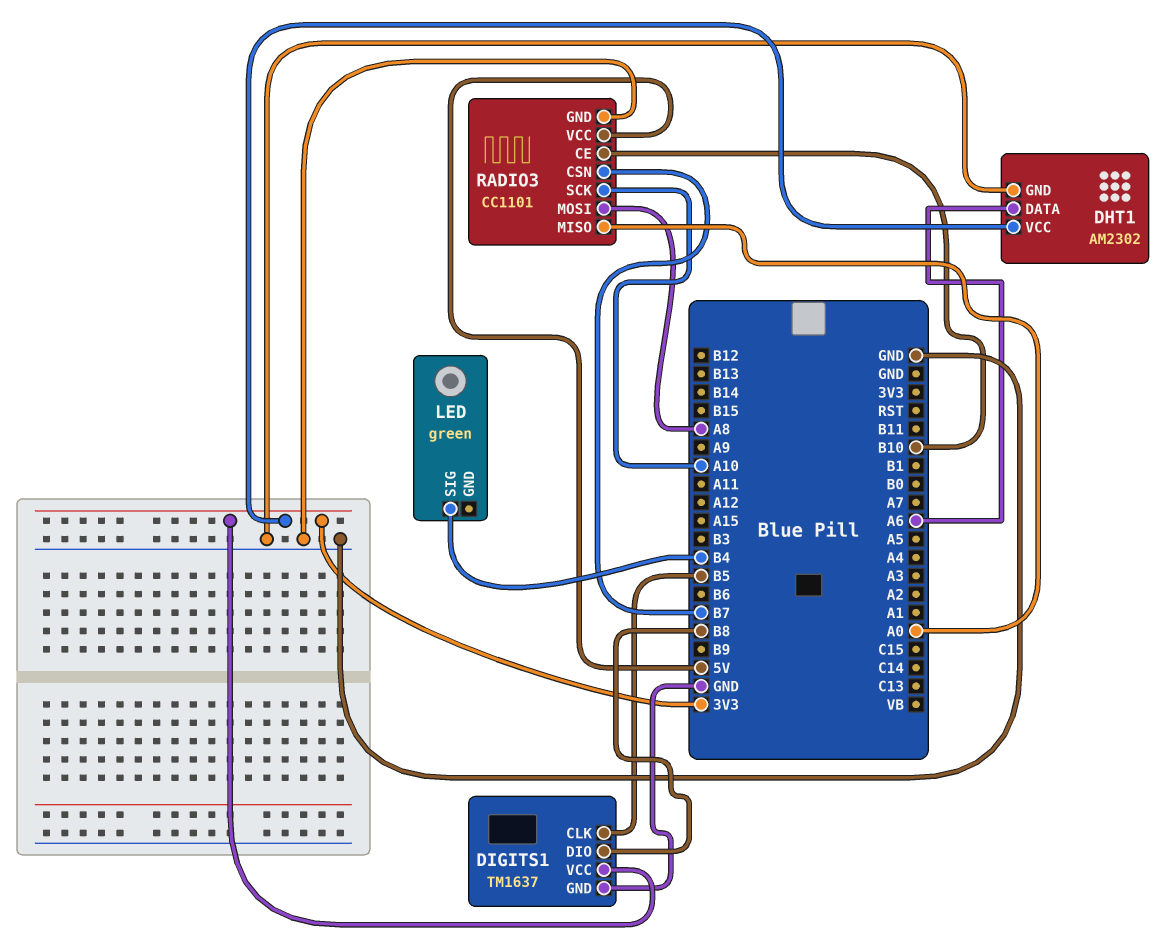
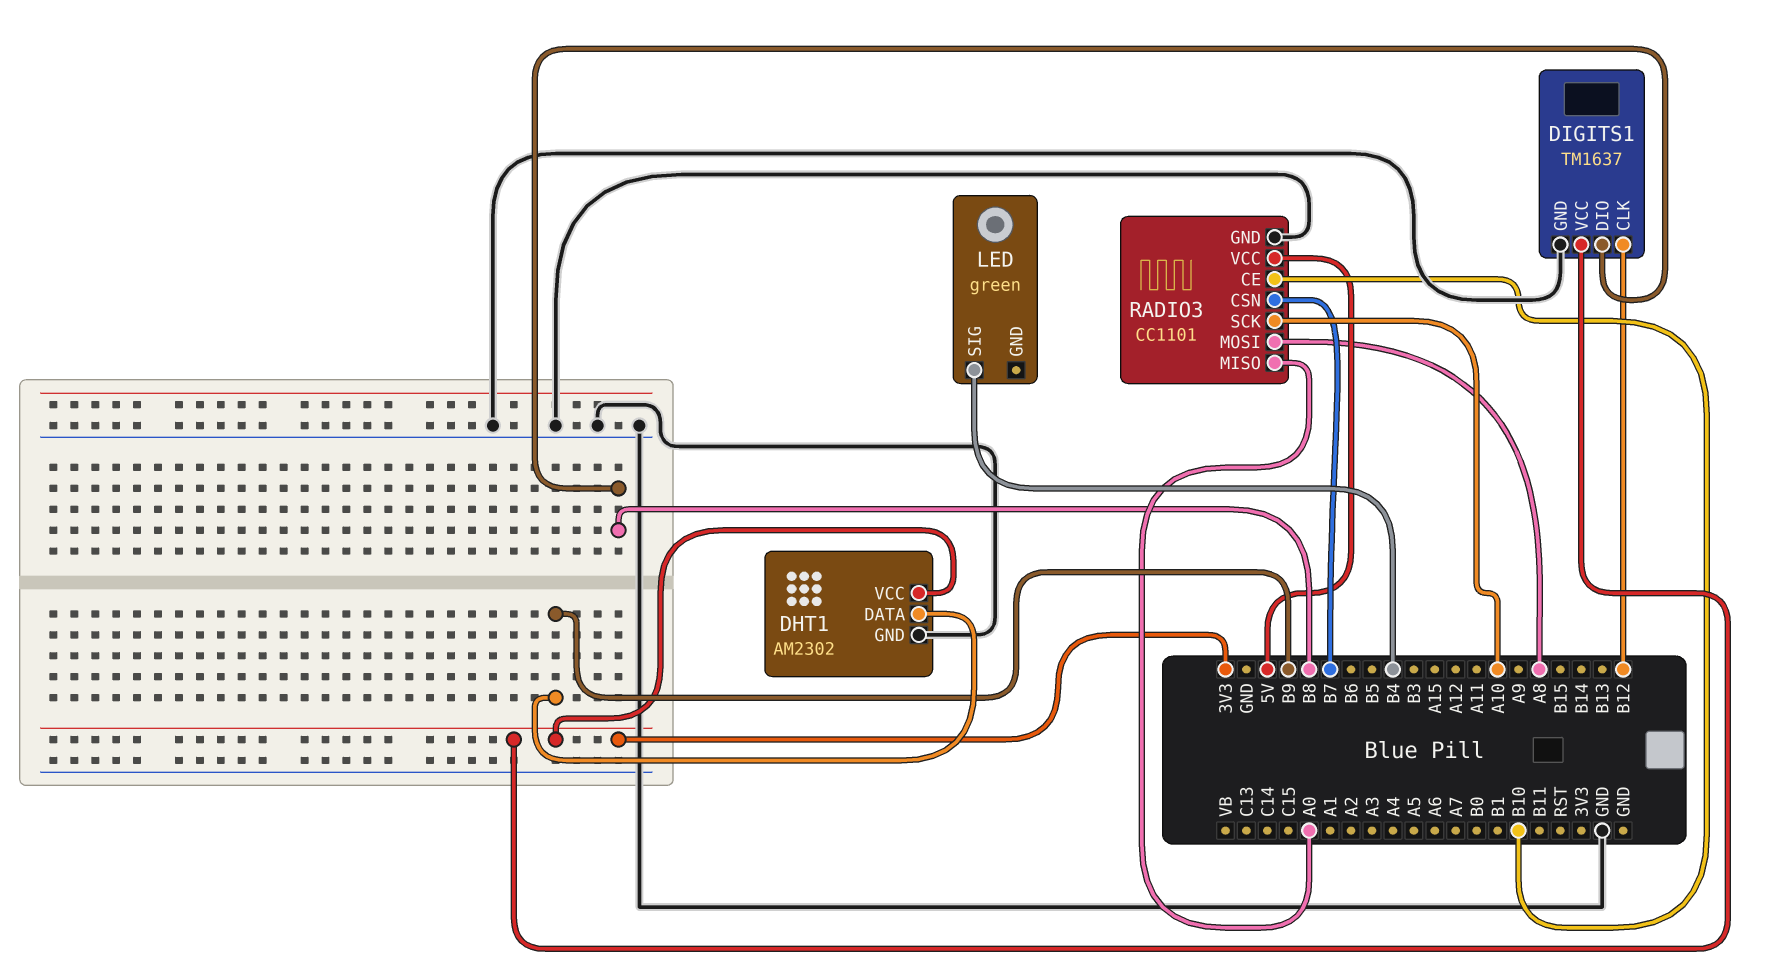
DHT1 pin DATA: A6 -> B9
DIGITS1 pin CLK: B5 -> B12

